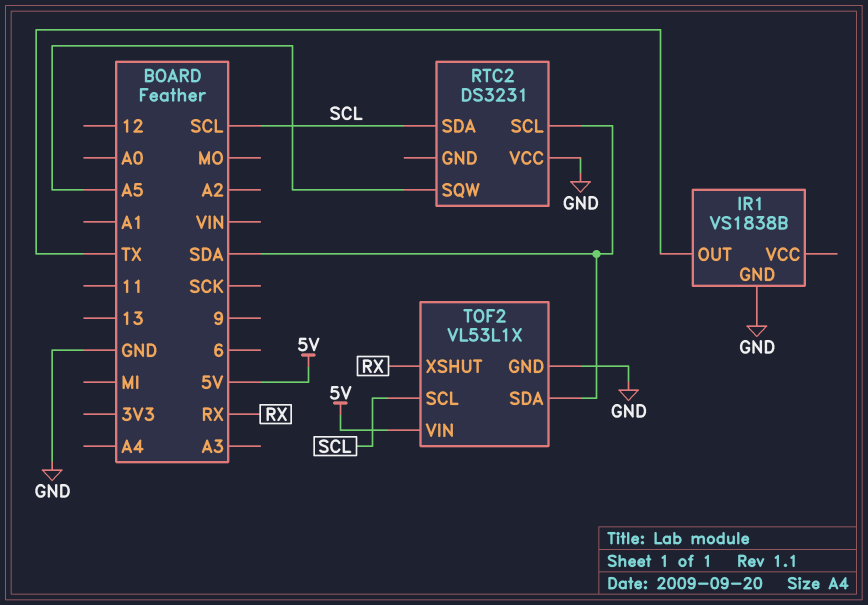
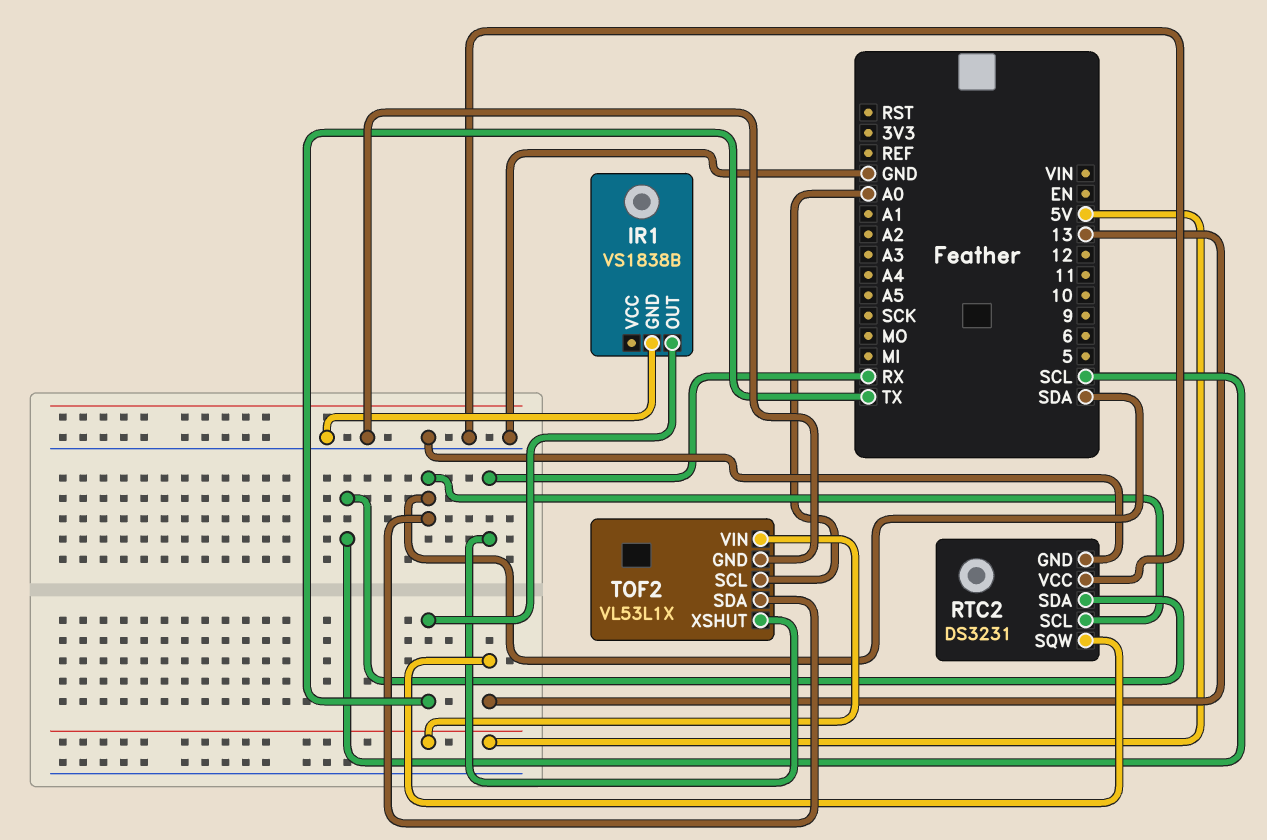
RTC2 pin GND: none -> GND
RTC2 pin SQW: A5 -> 13
TOF2 pin SCL: SCL -> A0

